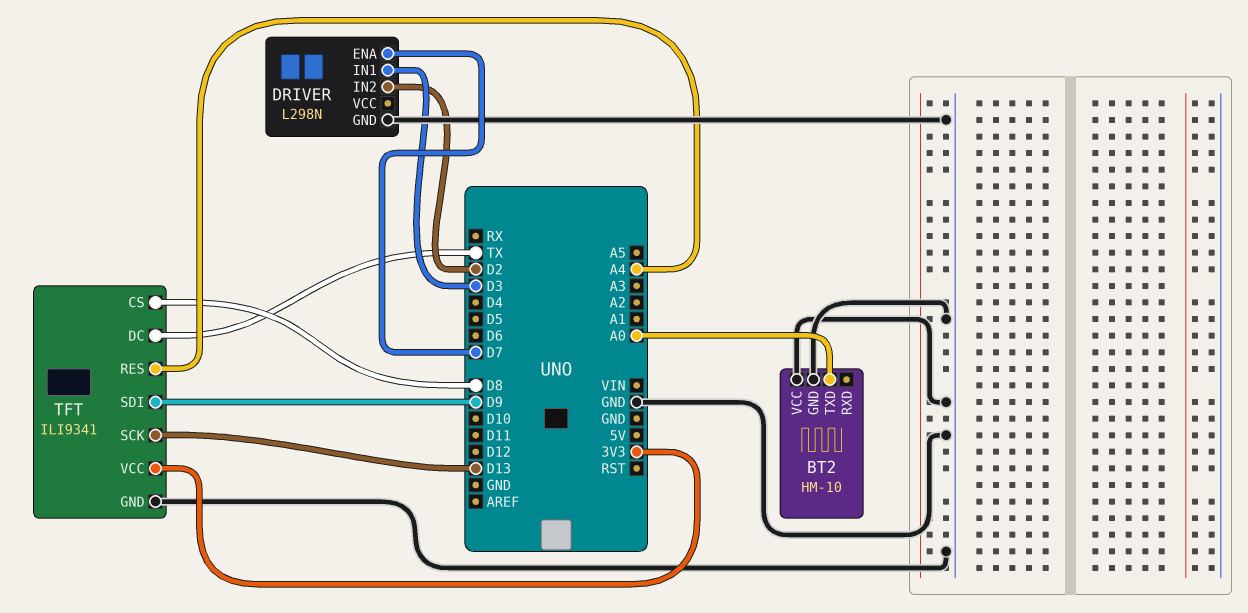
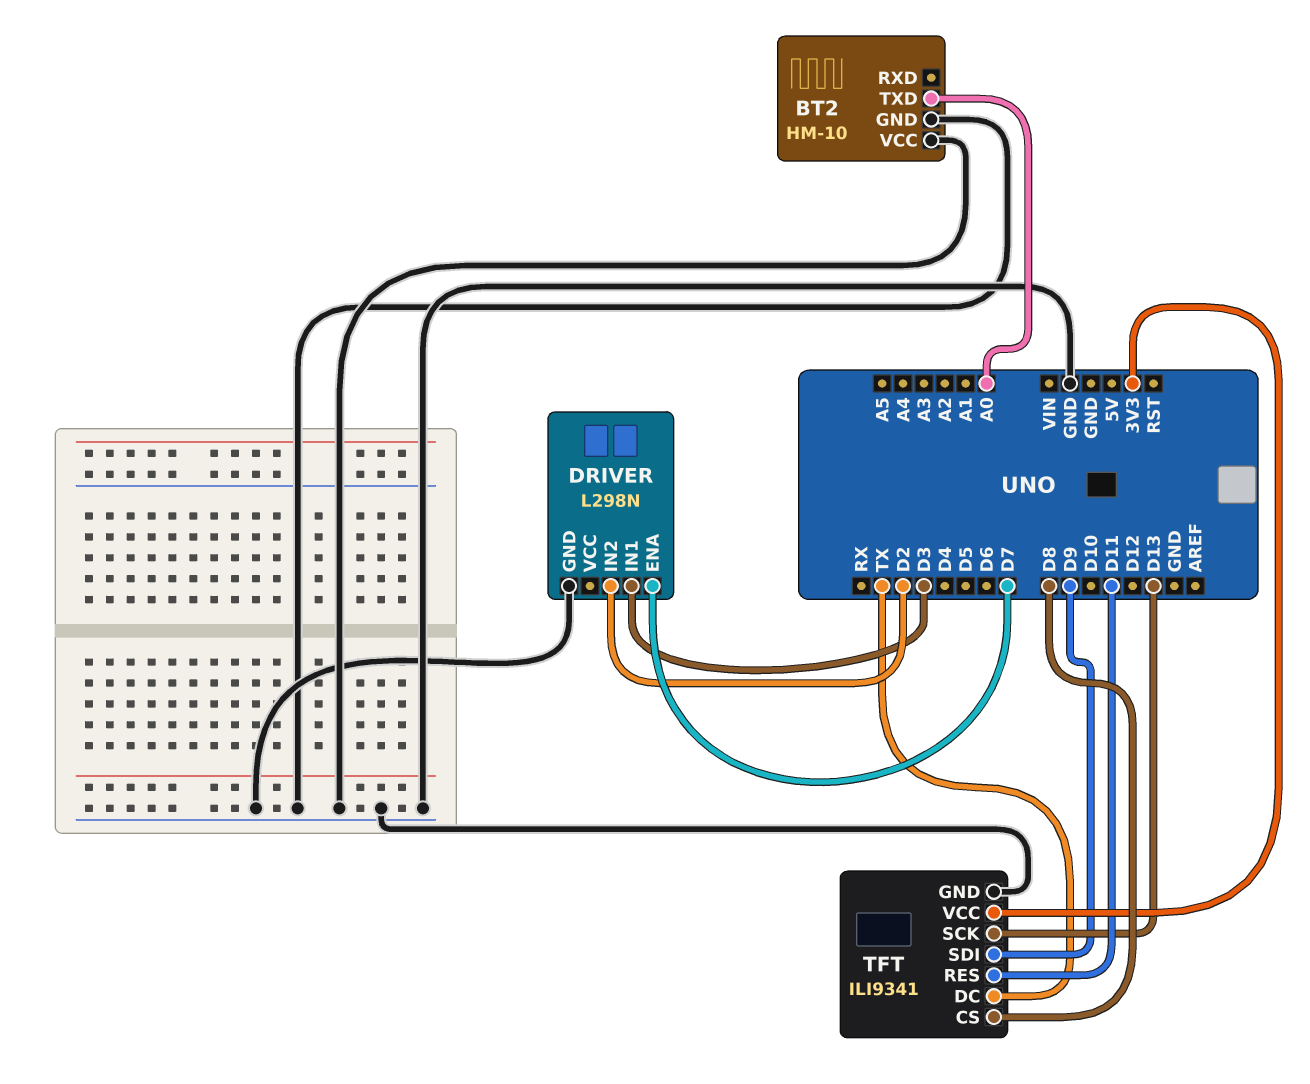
TFT pin RES: A4 -> D11

